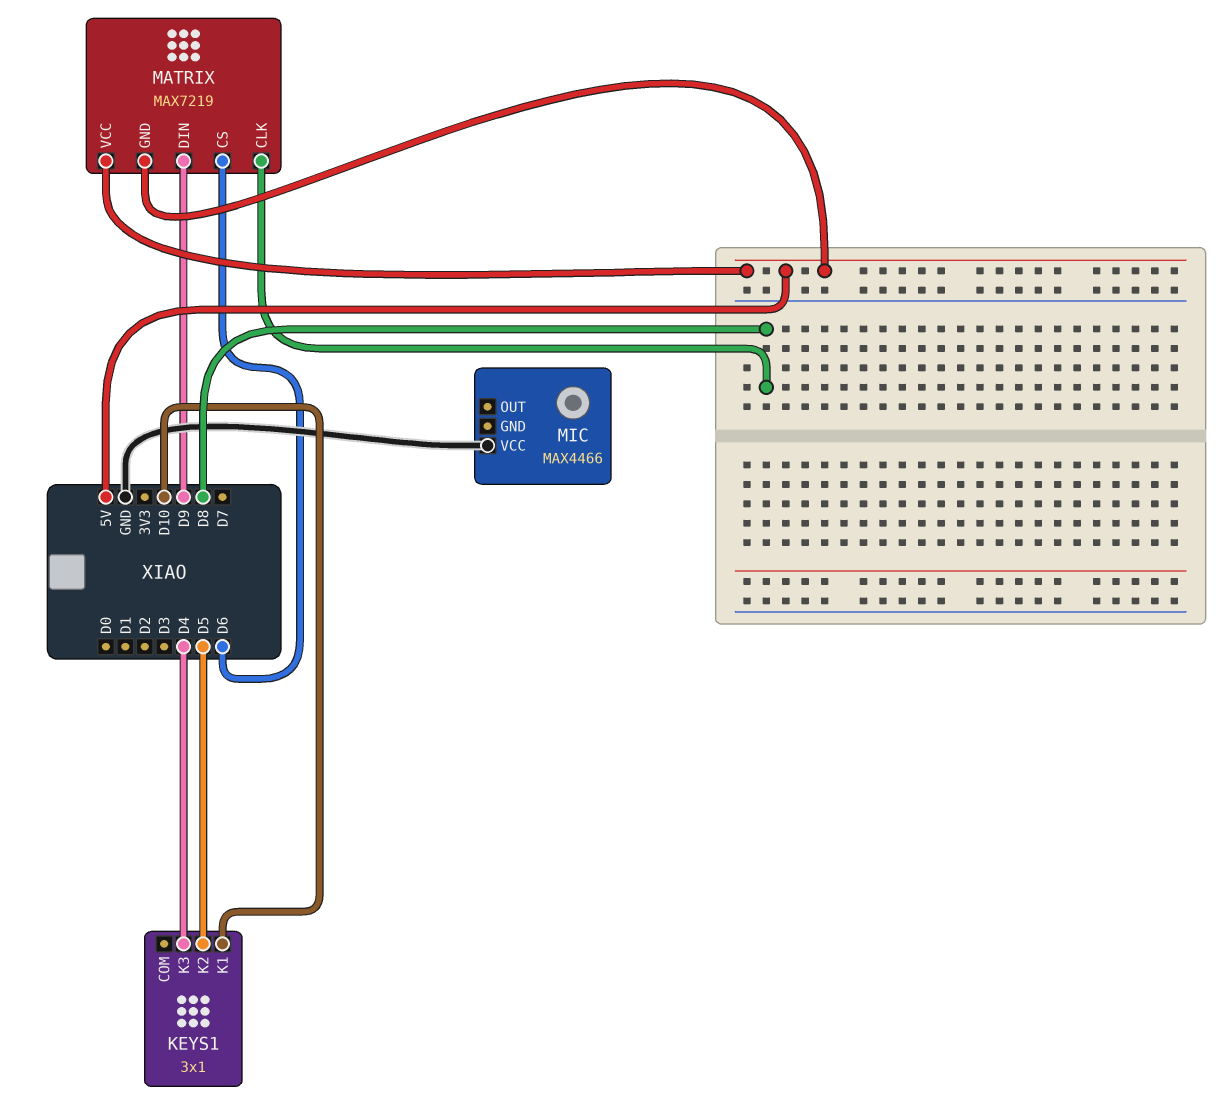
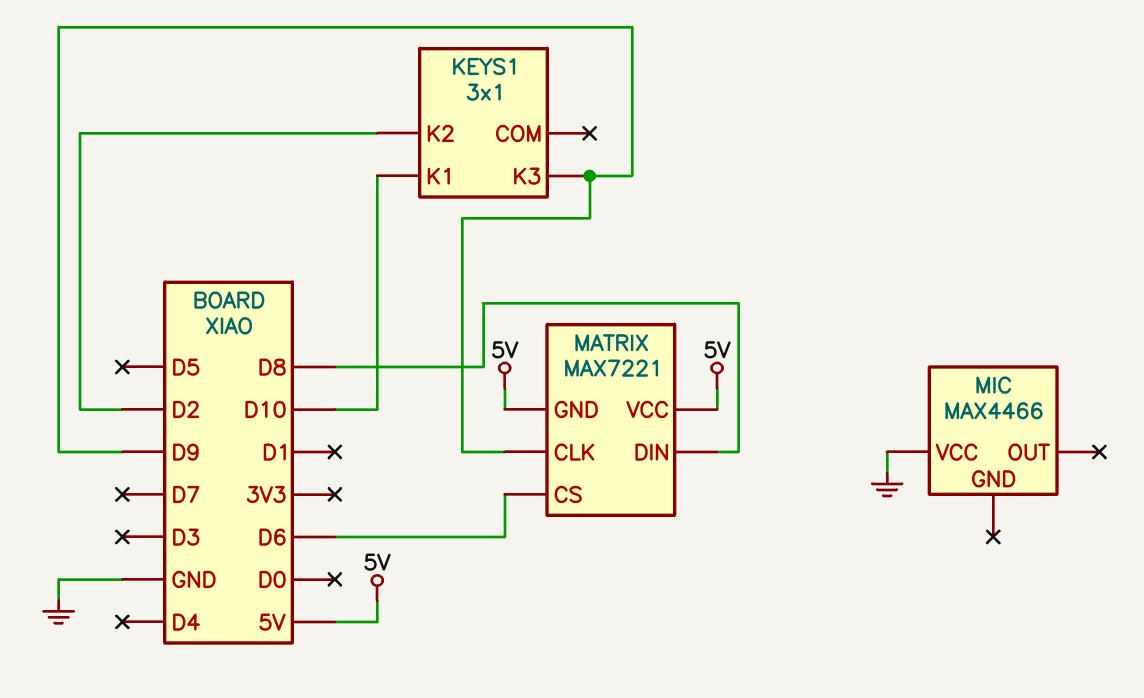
KEYS1 pin K2: D5 -> D2
KEYS1 pin K3: D4 -> D9
MATRIX: MAX7219 -> MAX7221
MATRIX pin CLK: D8 -> D9
MATRIX pin DIN: D9 -> D8

